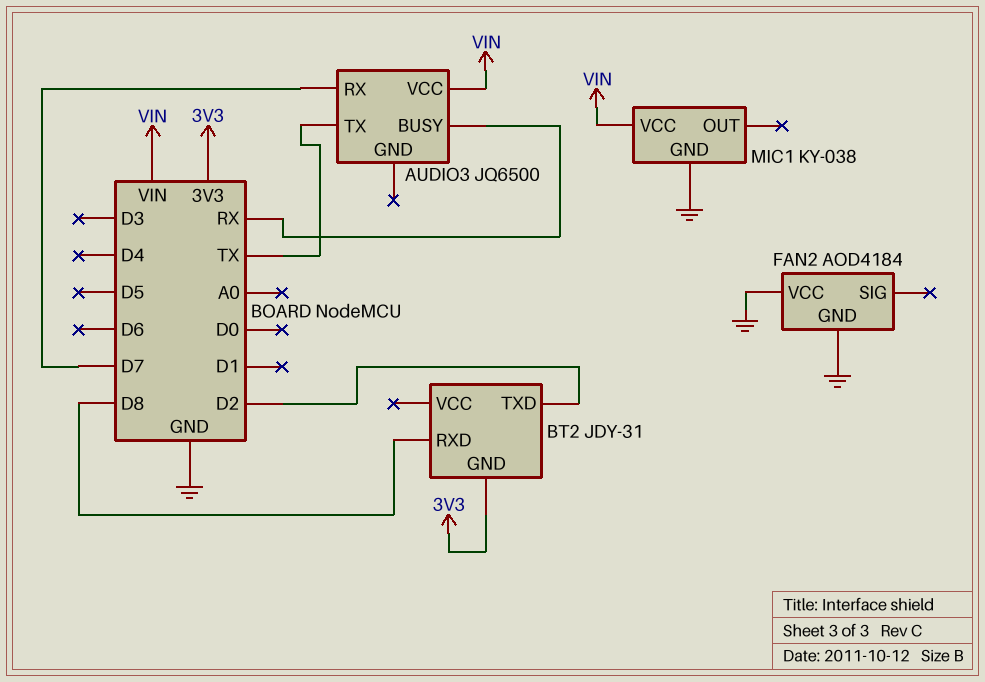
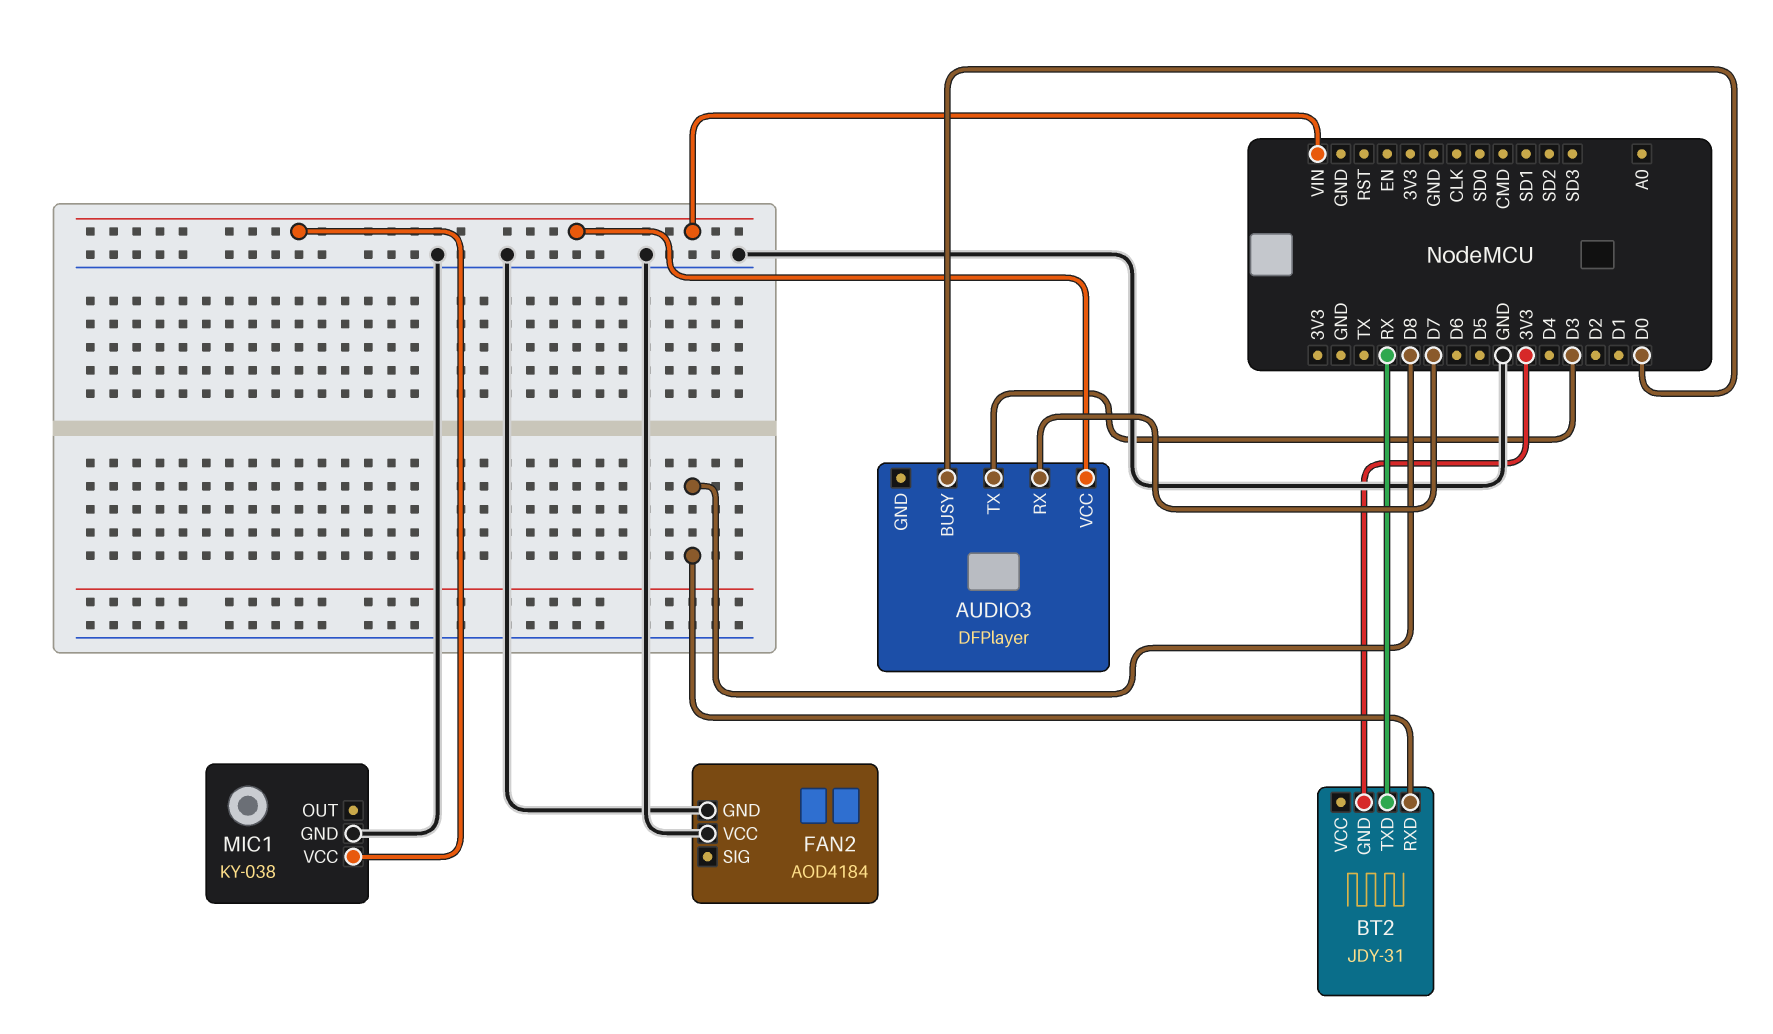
AUDIO3: JQ6500 -> DFPlayer
AUDIO3 pin BUSY: RX -> D0
AUDIO3 pin TX: TX -> D3
BT2 pin TXD: D2 -> RX

